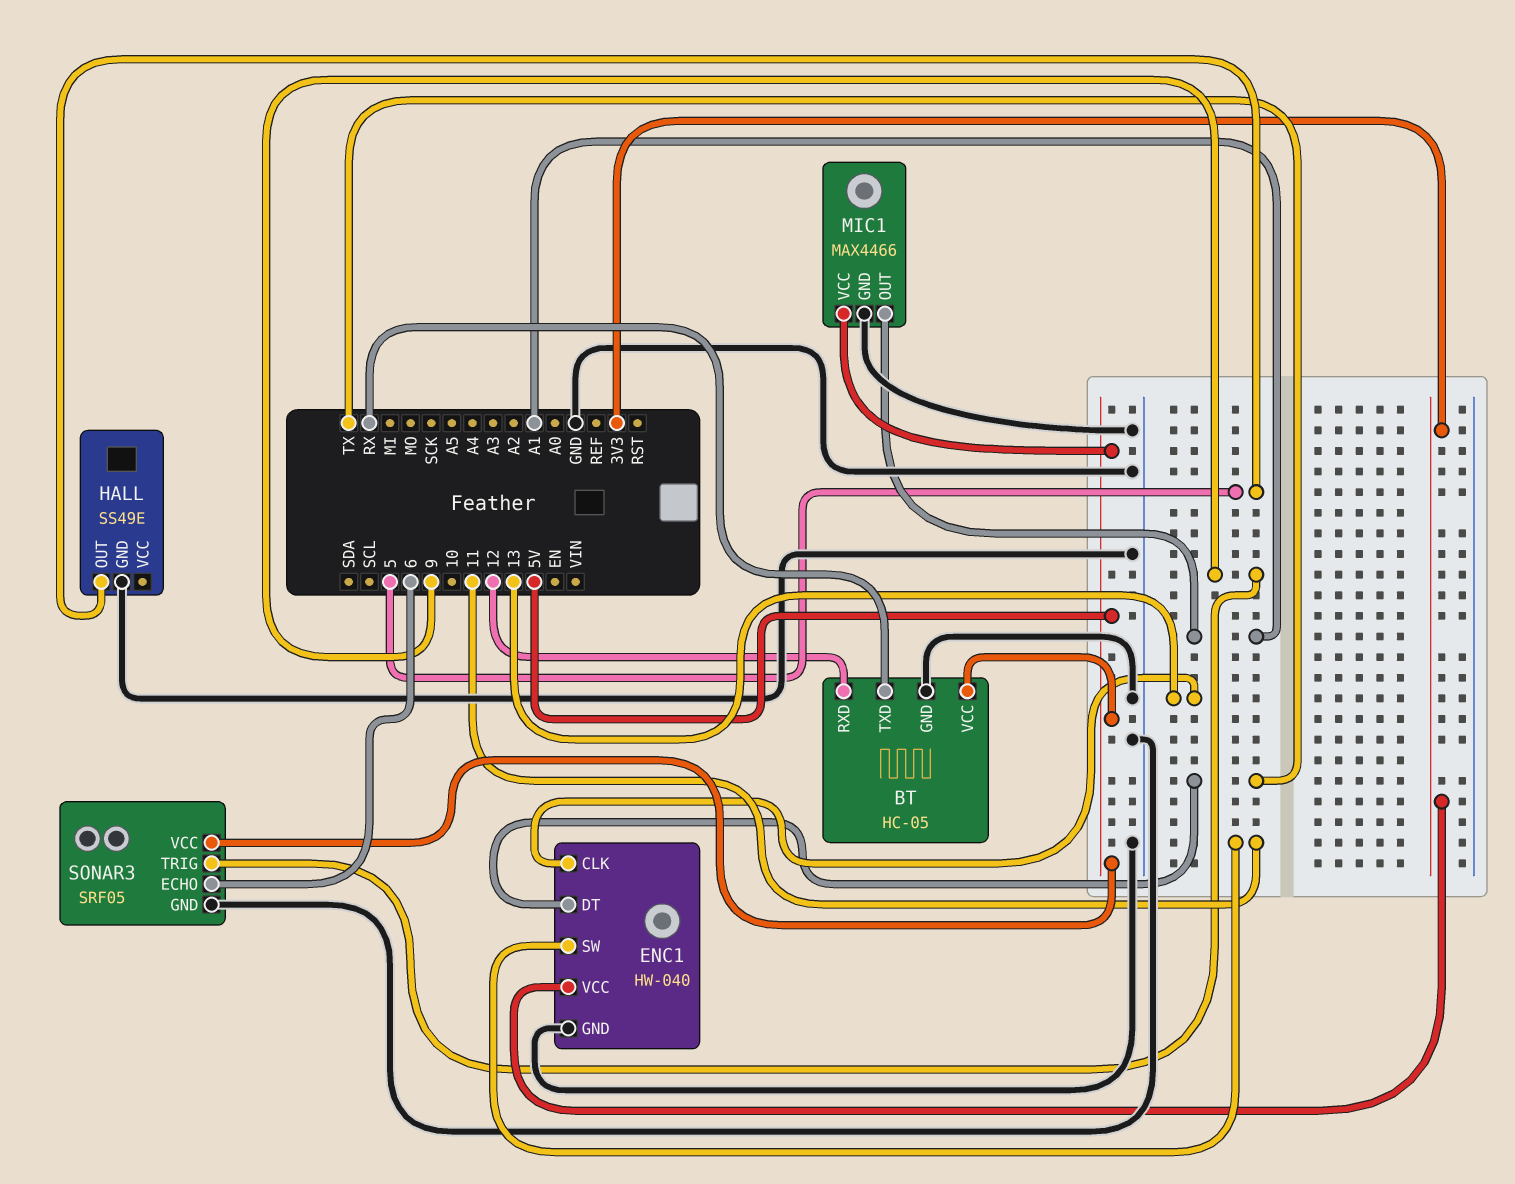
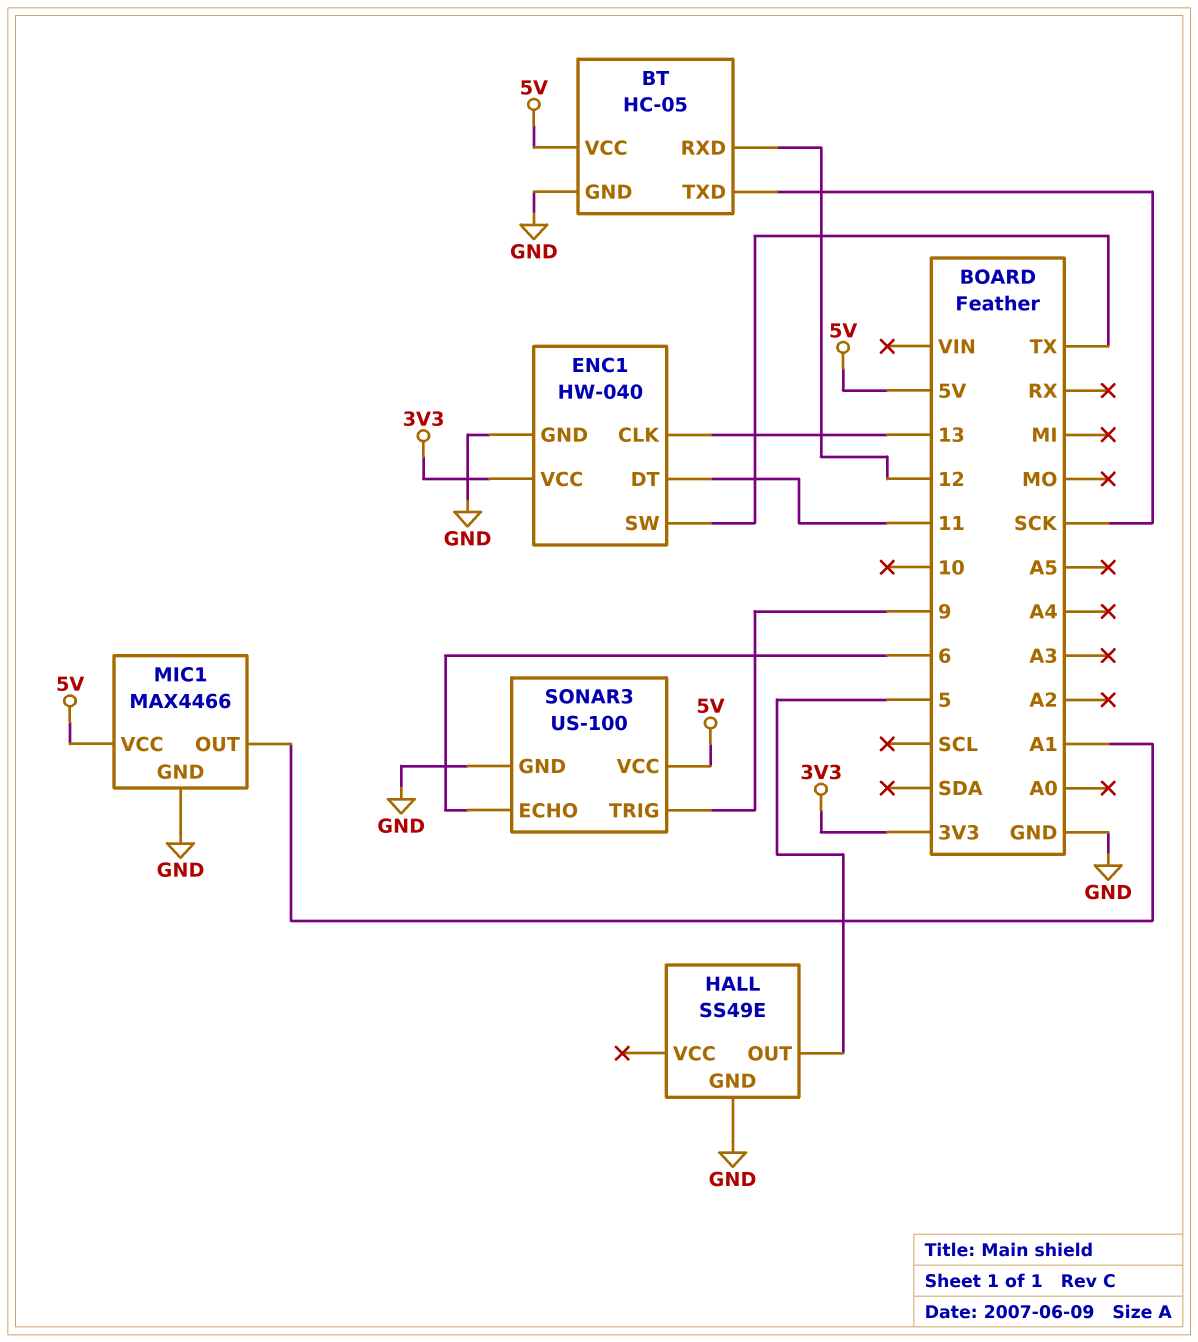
BT pin TXD: RX -> SCK
ENC1 pin DT: TX -> 11
ENC1 pin SW: 11 -> TX
SONAR3: SRF05 -> US-100

